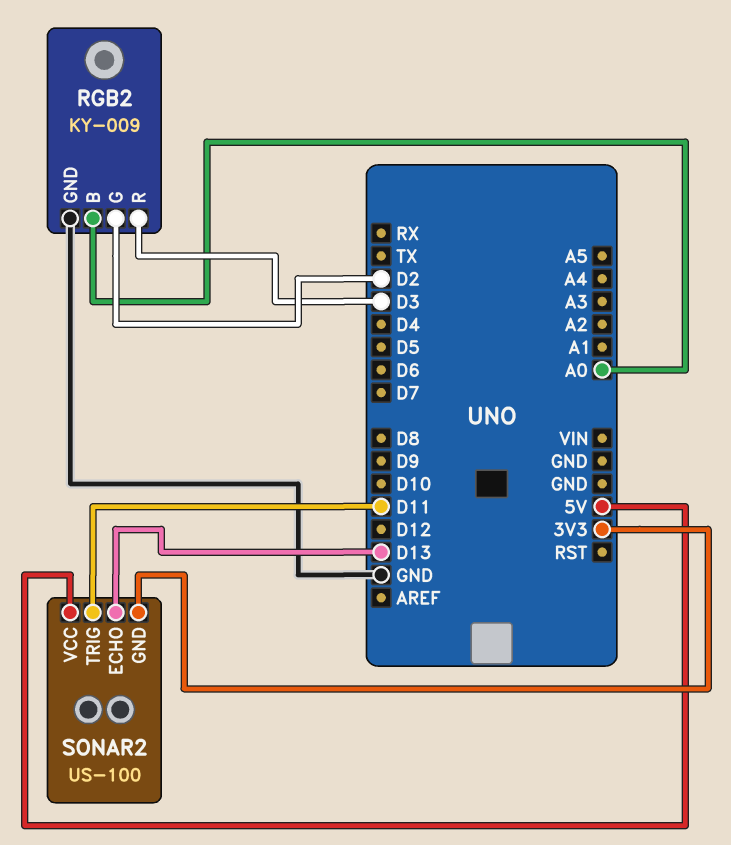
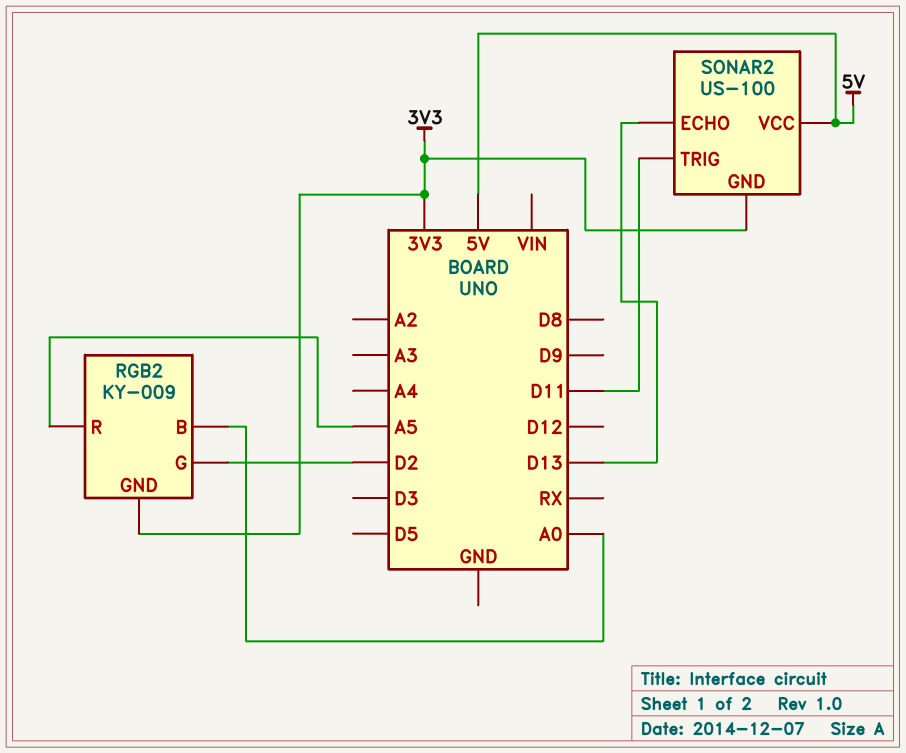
RGB2 pin GND: GND -> 3V3
RGB2 pin R: D3 -> A5

